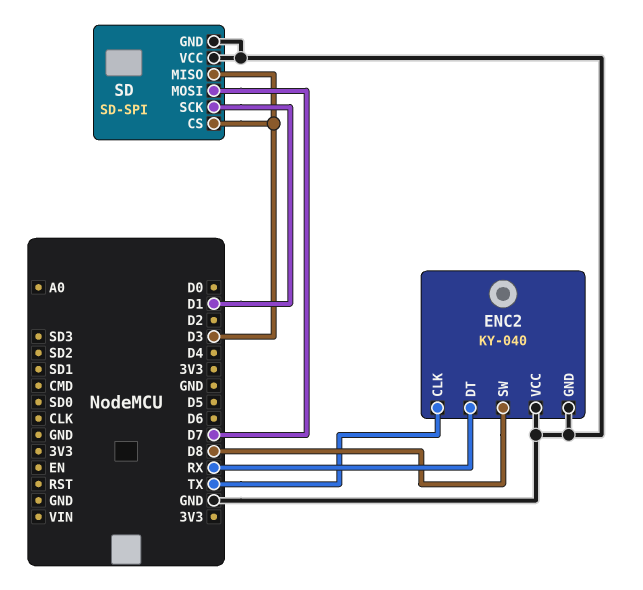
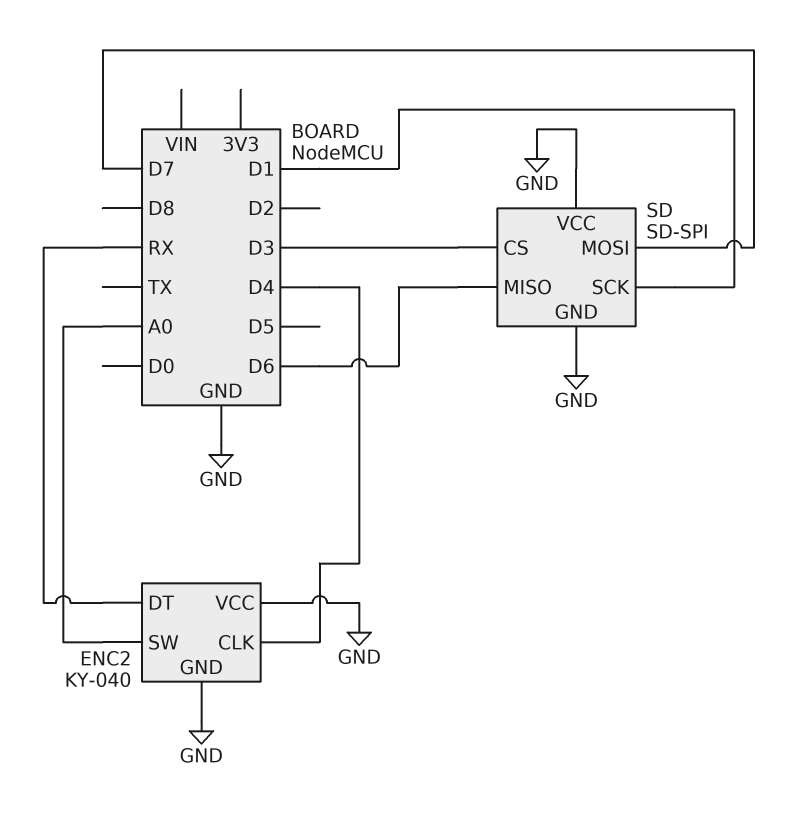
ENC2 pin CLK: TX -> D4
ENC2 pin SW: D8 -> A0
SD pin MISO: D3 -> D6

